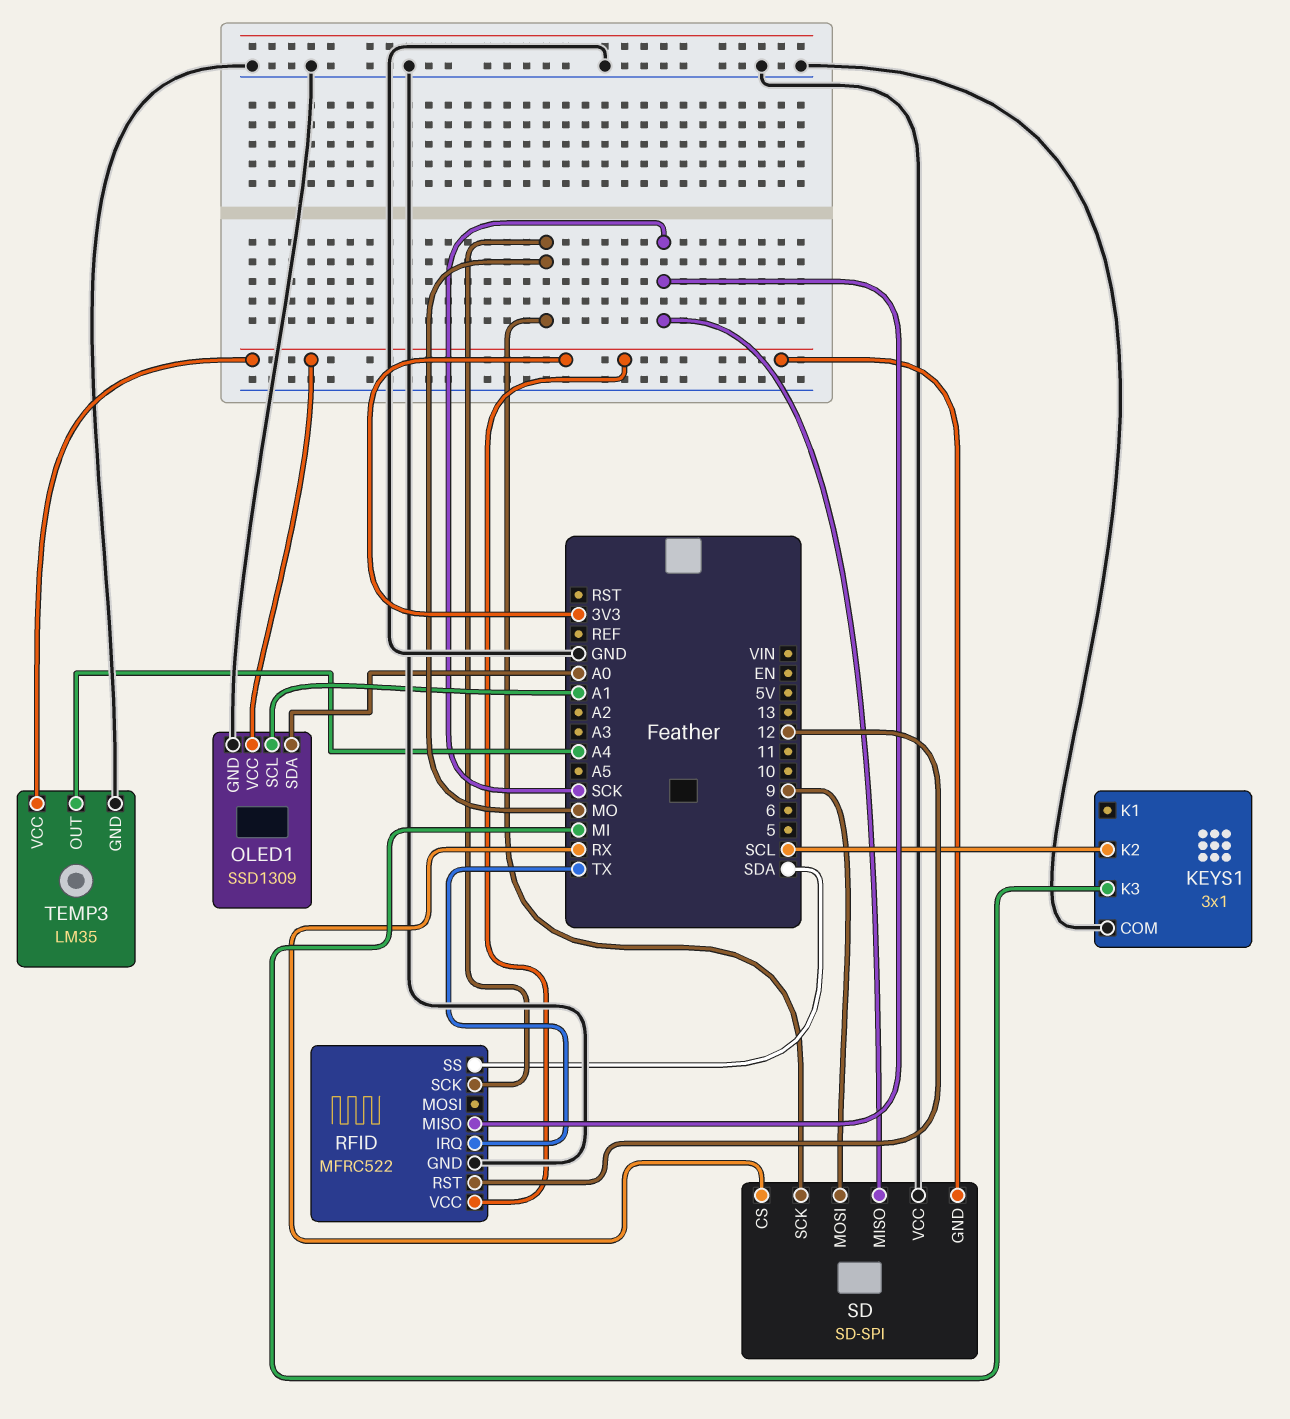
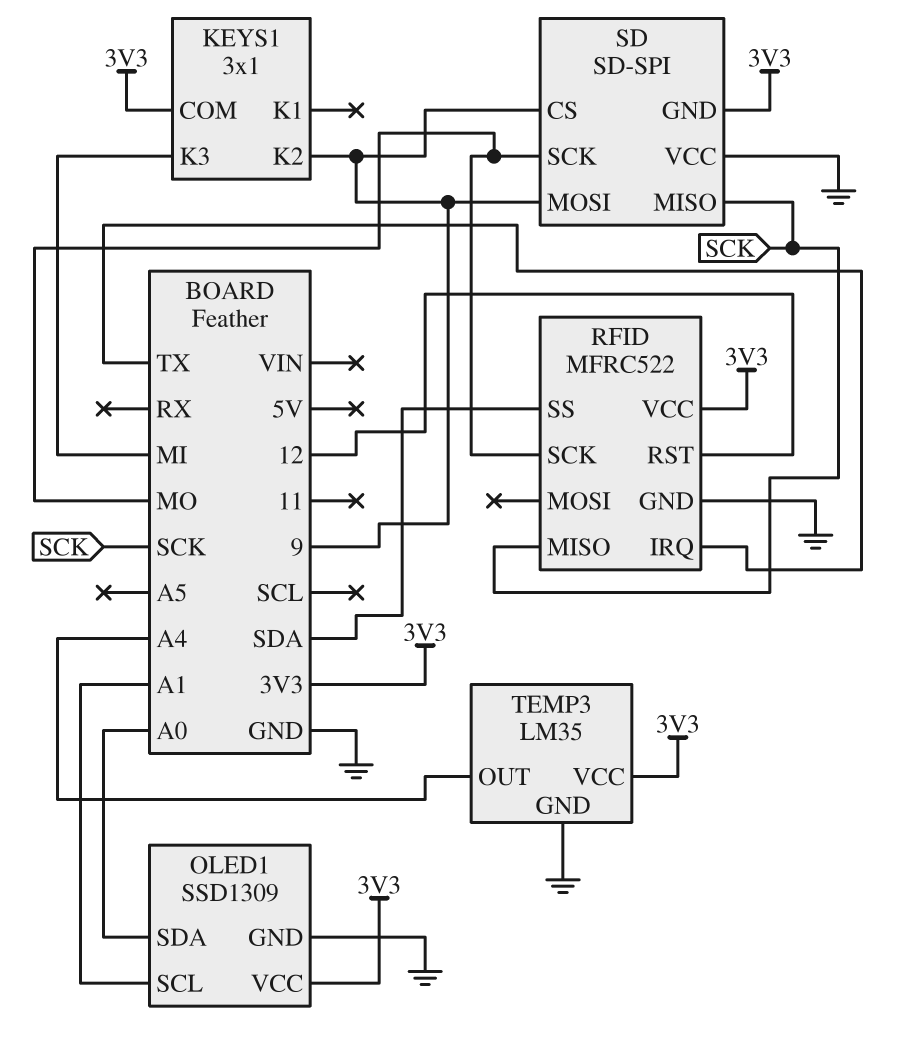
KEYS1 pin COM: GND -> 3V3
KEYS1 pin K2: SCL -> 9
SD pin CS: RX -> 9

